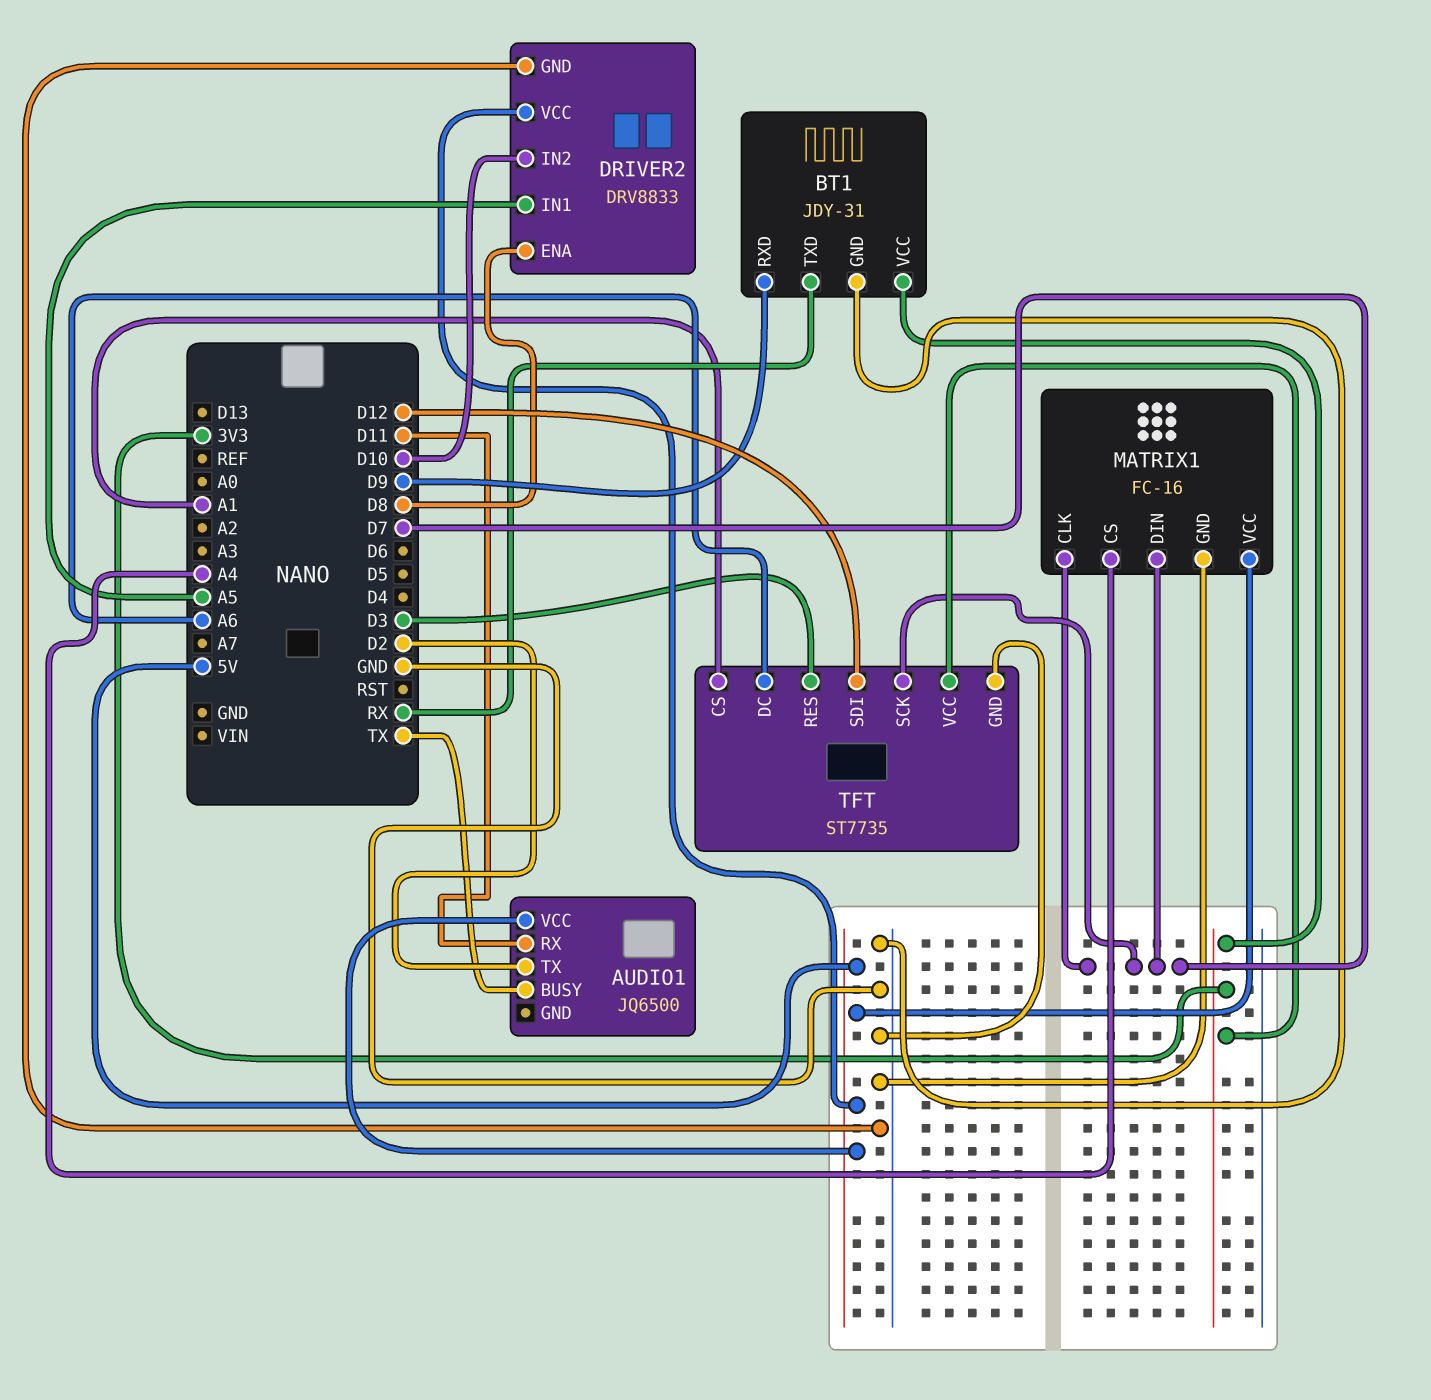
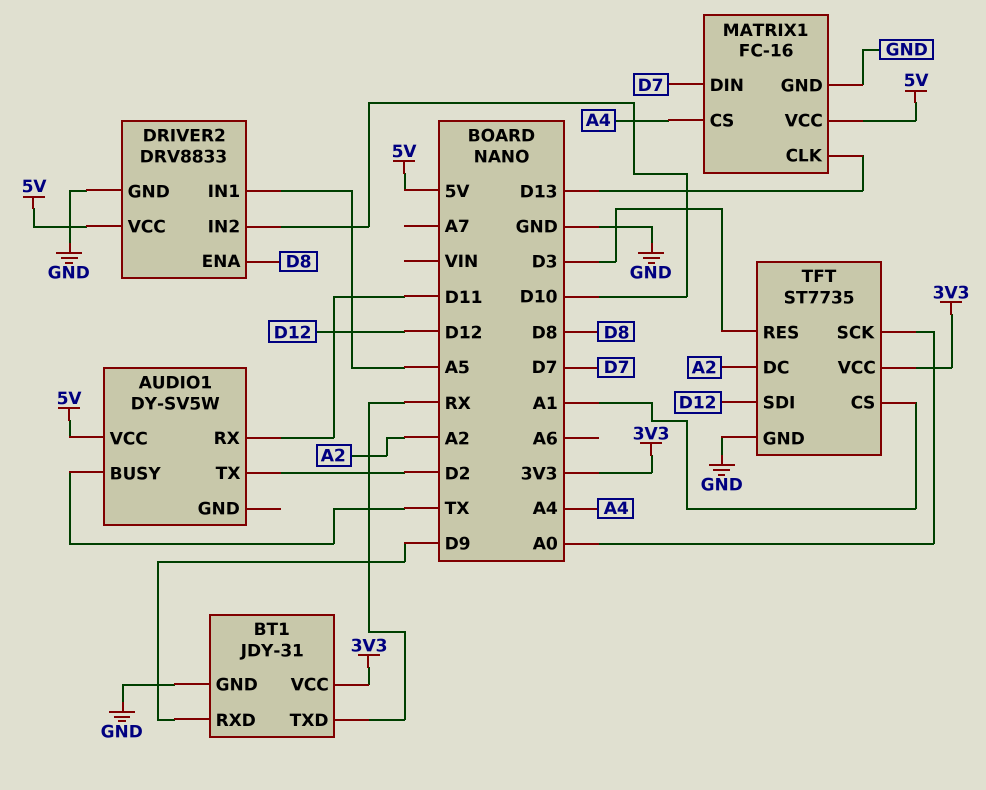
AUDIO1: JQ6500 -> DY-SV5W
MATRIX1 pin CLK: D7 -> D13
TFT pin DC: A6 -> A2
TFT pin SCK: D7 -> A0

